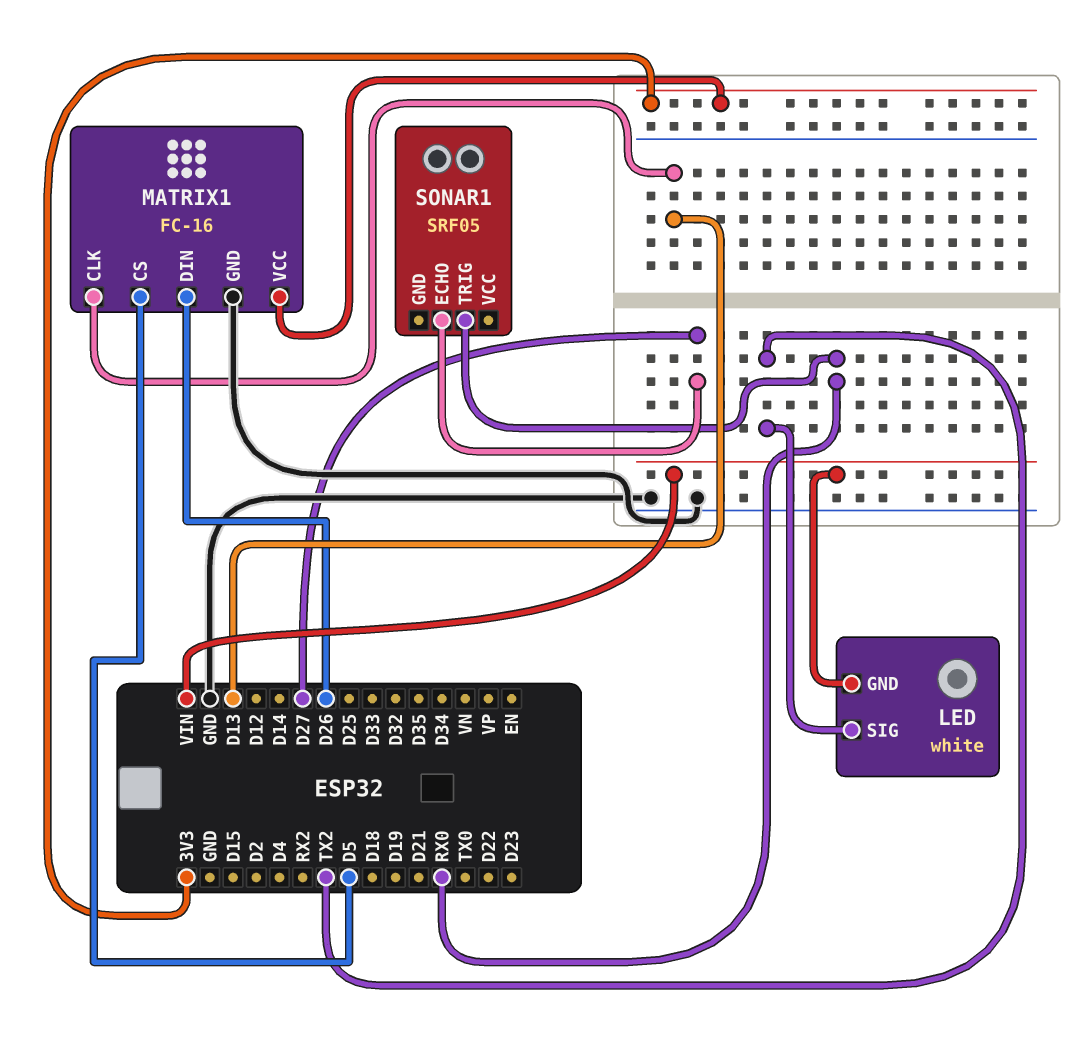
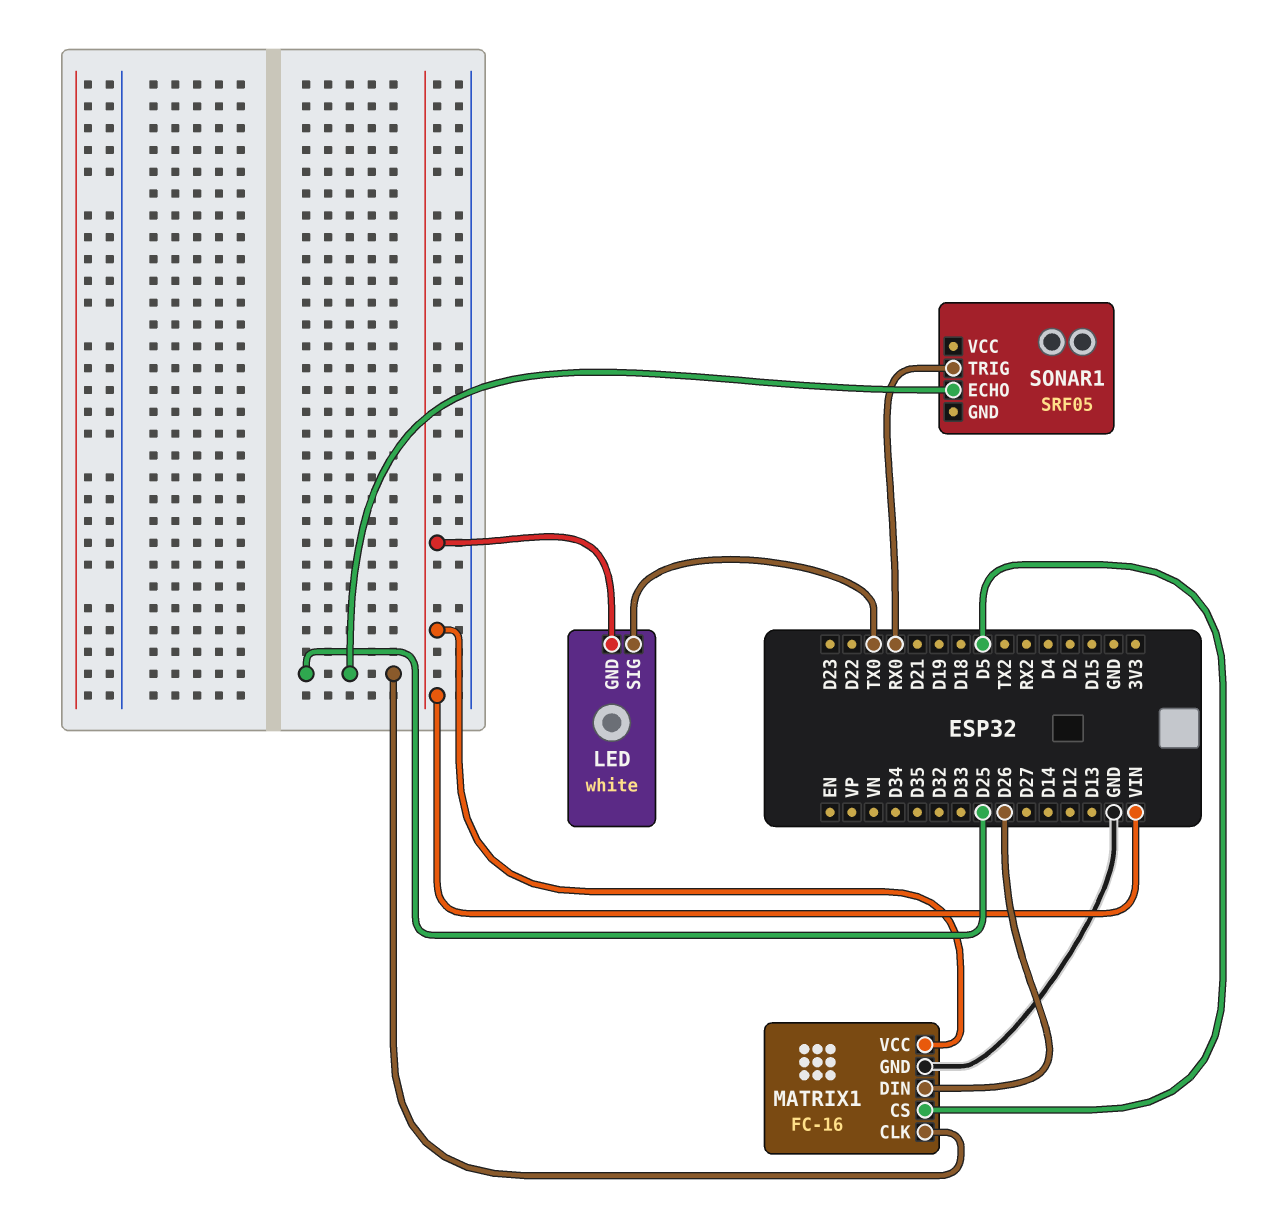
LED pin SIG: TX2 -> TX0
MATRIX1 pin CLK: D13 -> D25
MATRIX1 pin VCC: 3V3 -> VIN
SONAR1 pin ECHO: D27 -> D25

